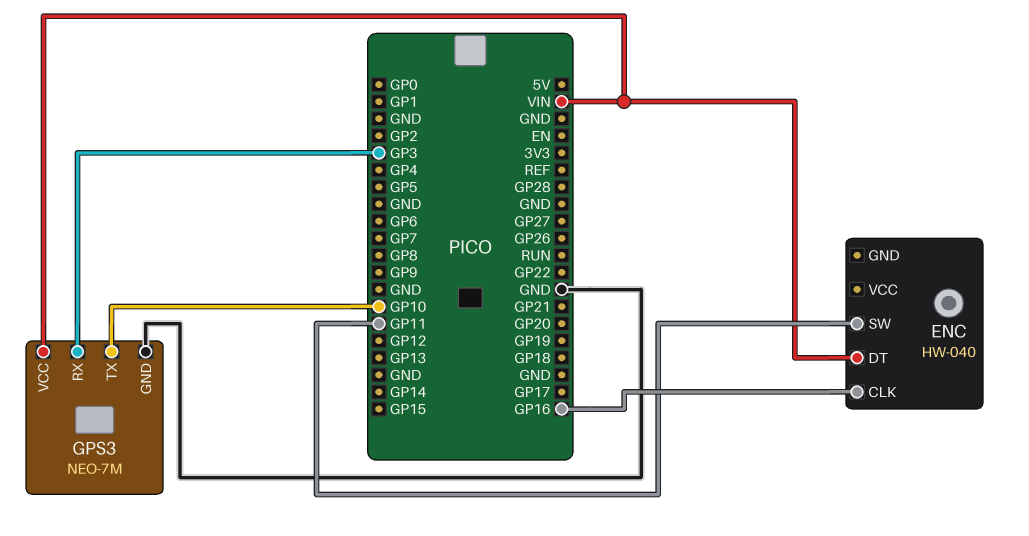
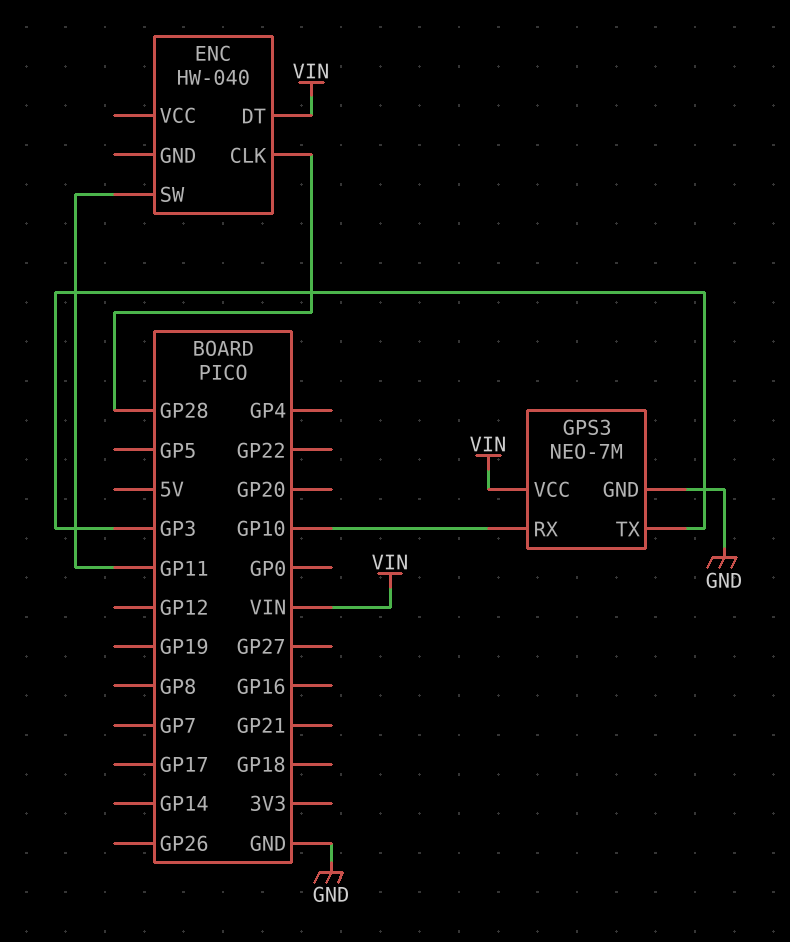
ENC pin CLK: GP16 -> GP28
GPS3 pin RX: GP3 -> GP10
GPS3 pin TX: GP10 -> GP3

